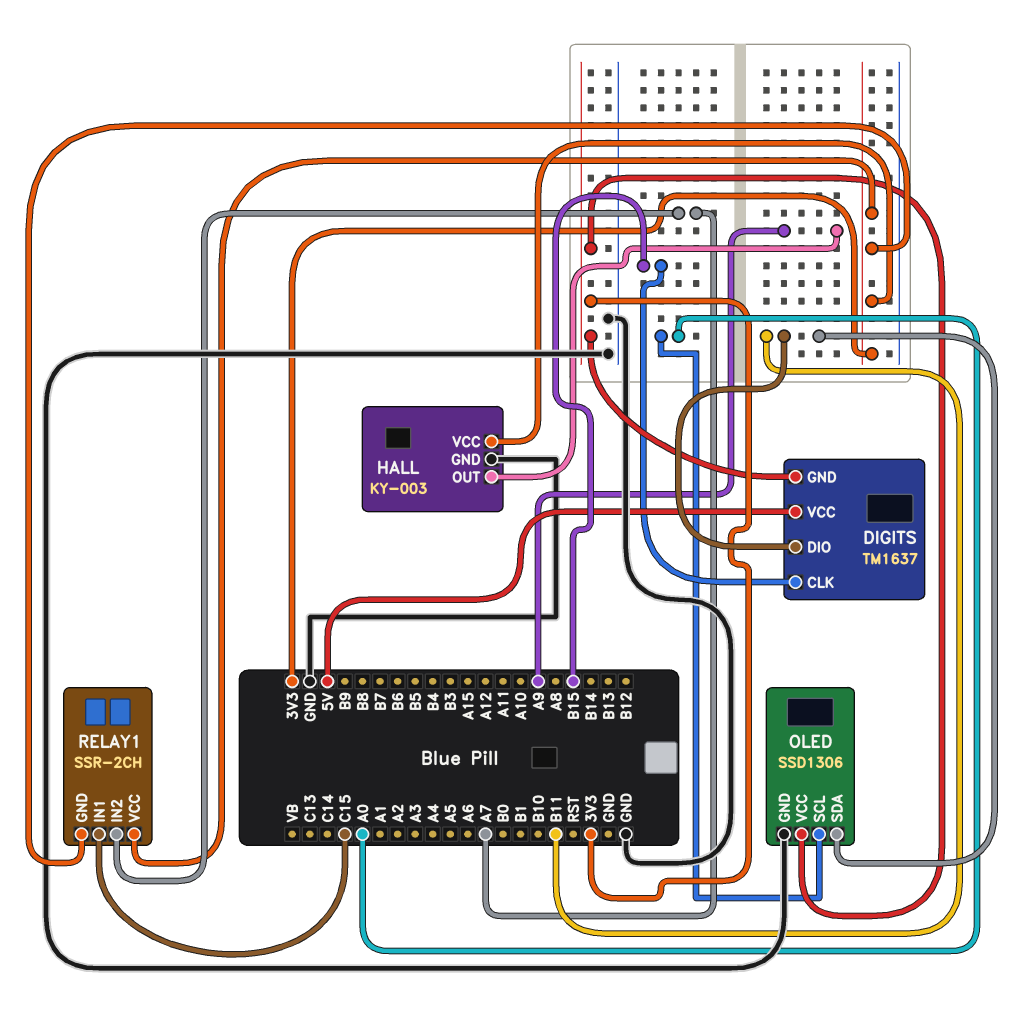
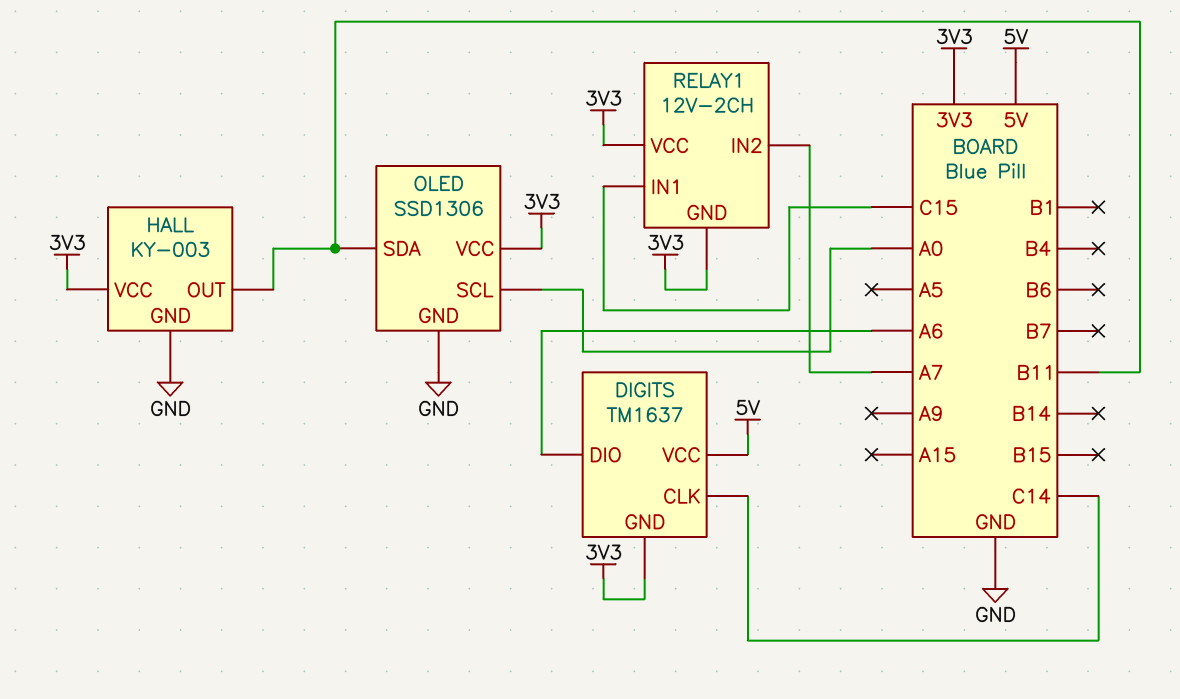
DIGITS pin CLK: B15 -> C14
DIGITS pin DIO: B11 -> A6
HALL pin OUT: A9 -> B11
RELAY1: SSR-2CH -> 12V-2CH

